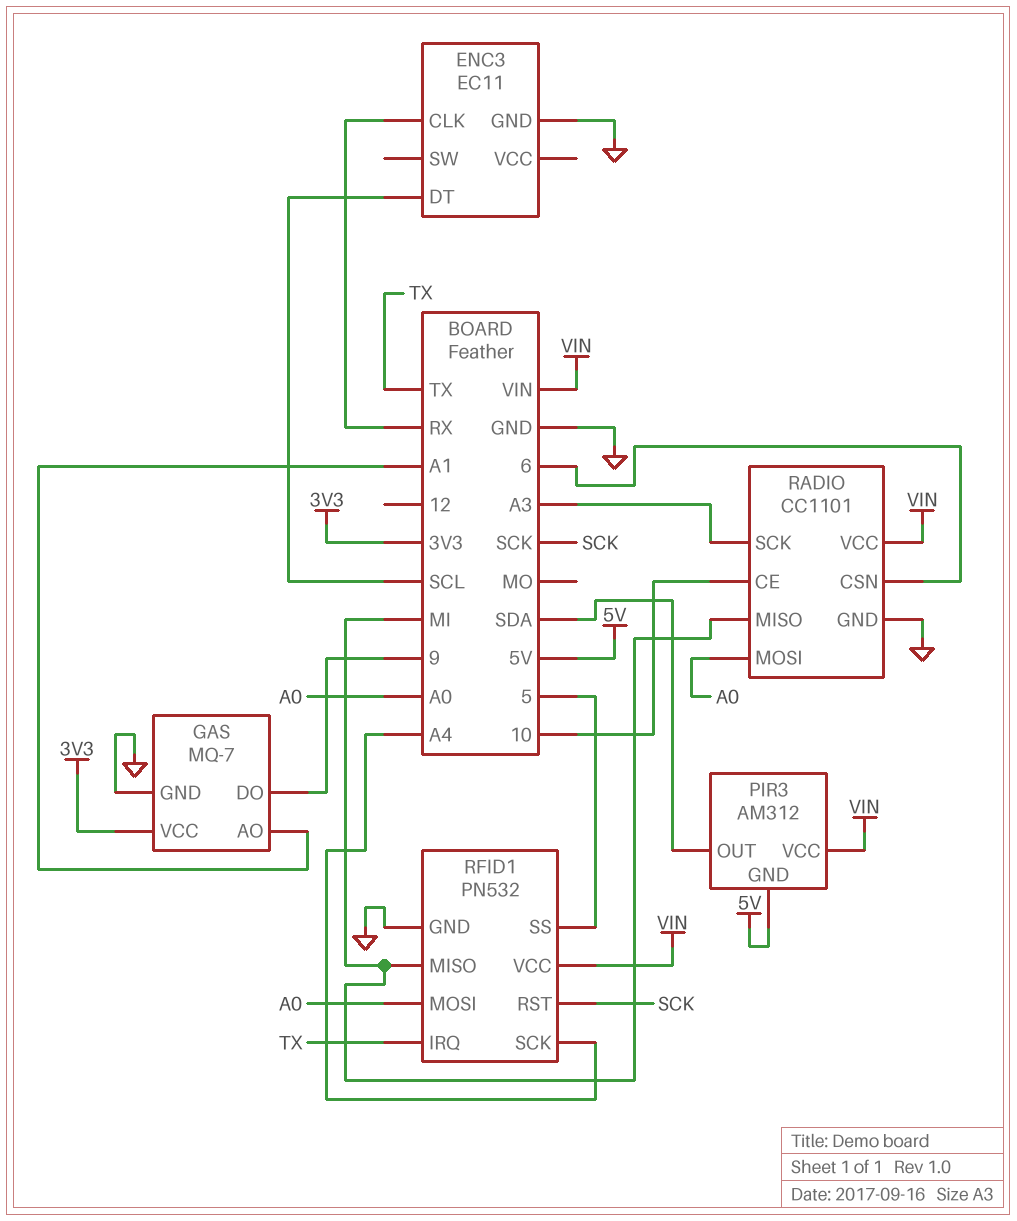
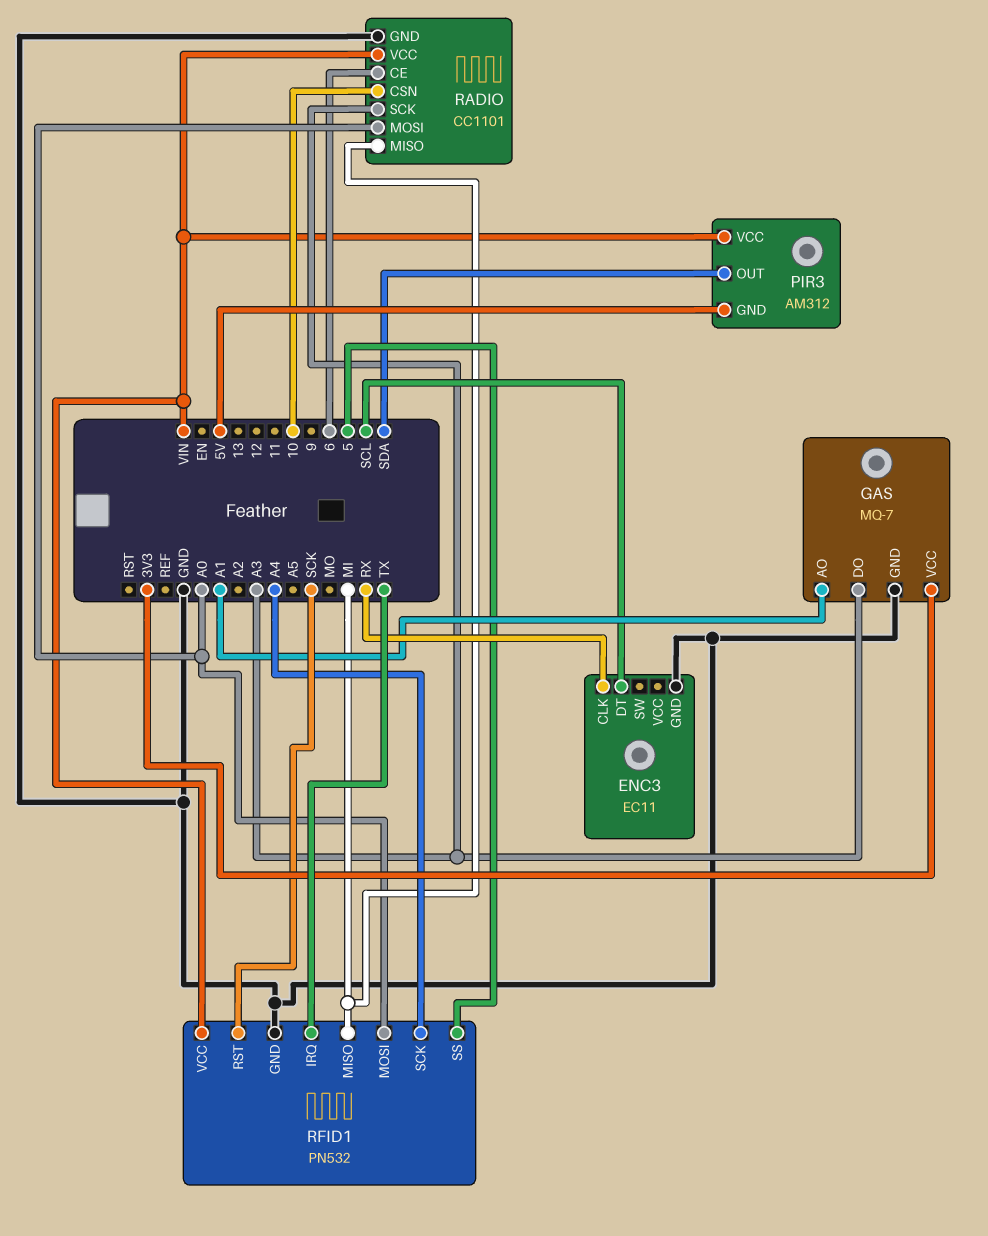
GAS pin DO: 9 -> A3
RADIO pin CE: 10 -> 6
RADIO pin CSN: 6 -> 10

